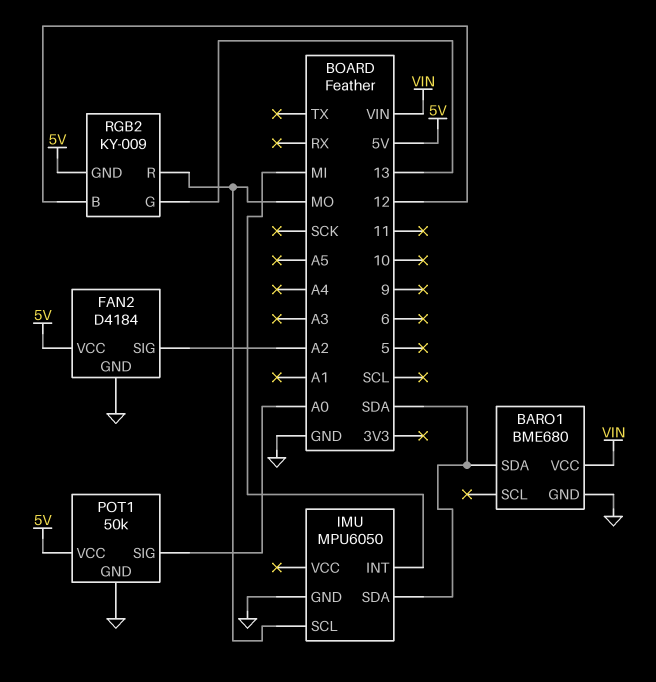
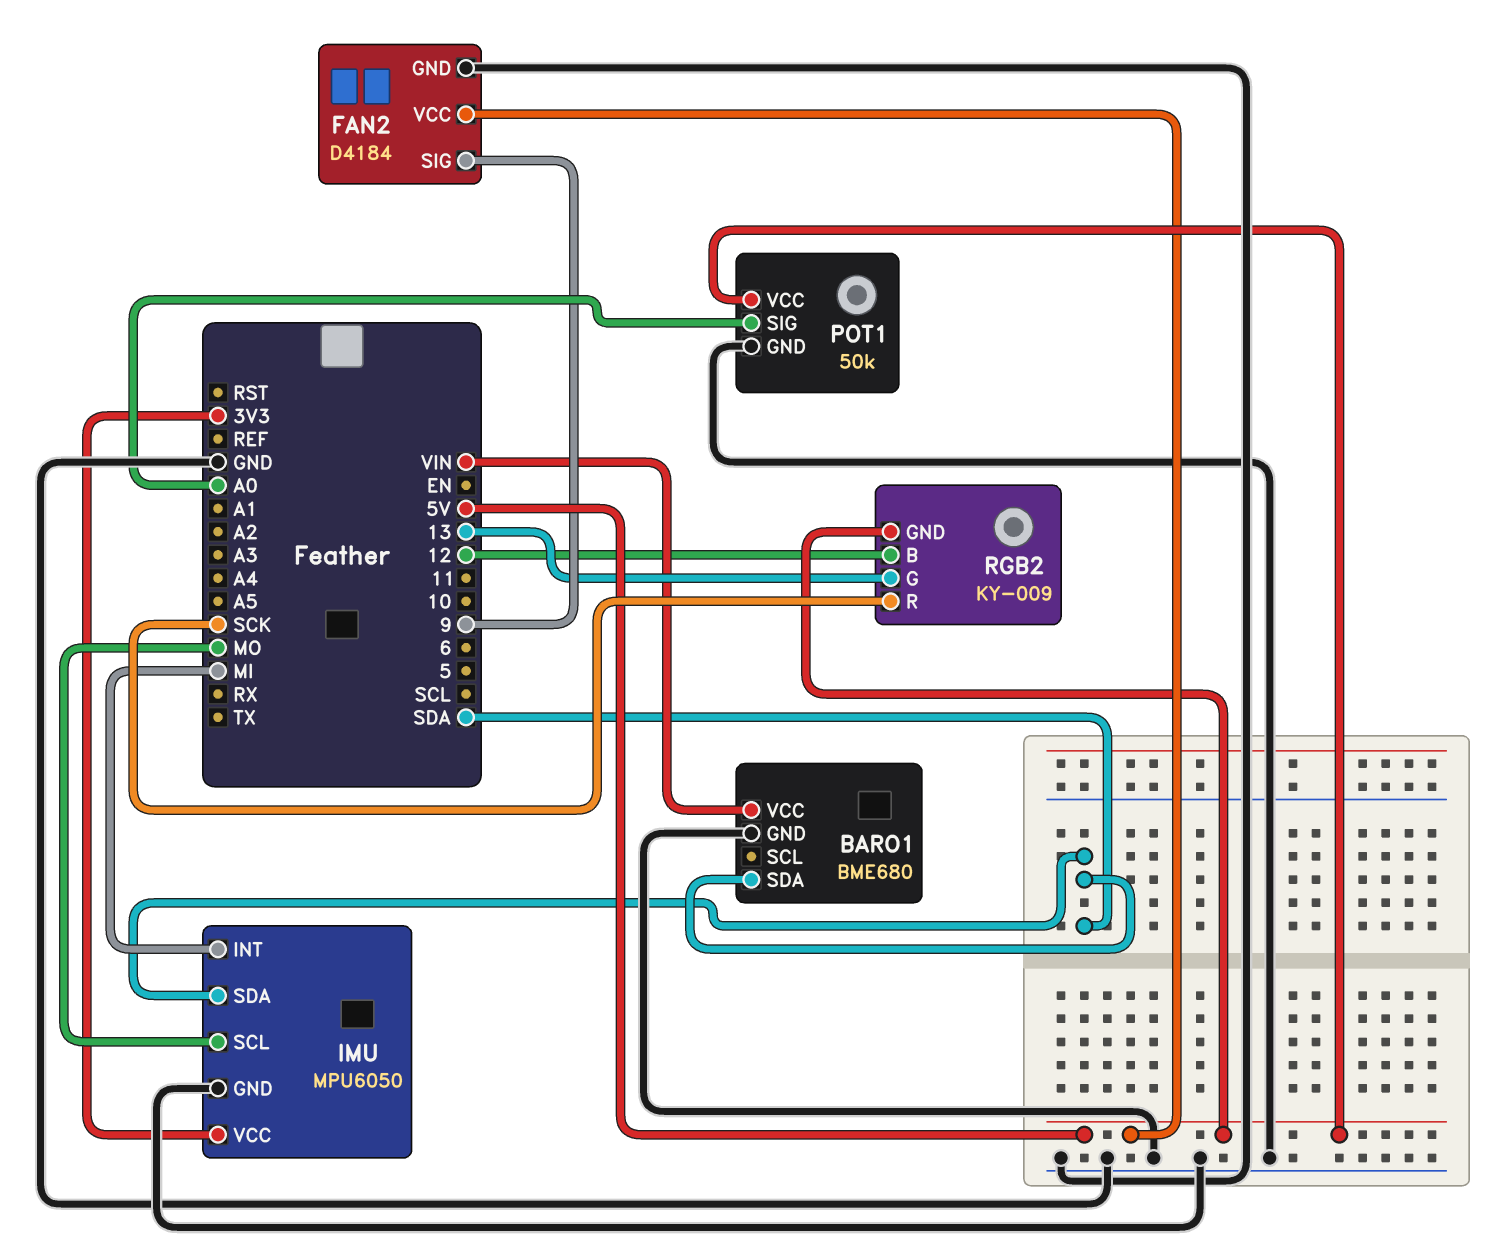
FAN2 pin SIG: A2 -> 9
IMU pin VCC: none -> 3V3
RGB2 pin R: MO -> SCK

